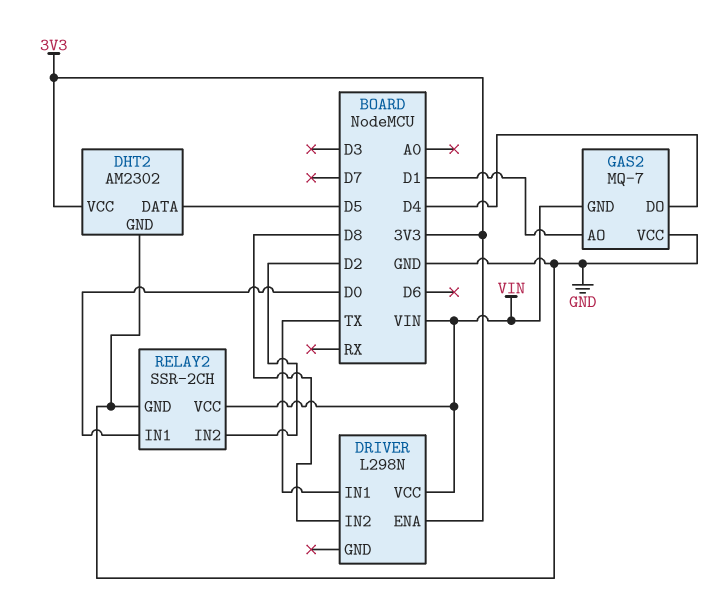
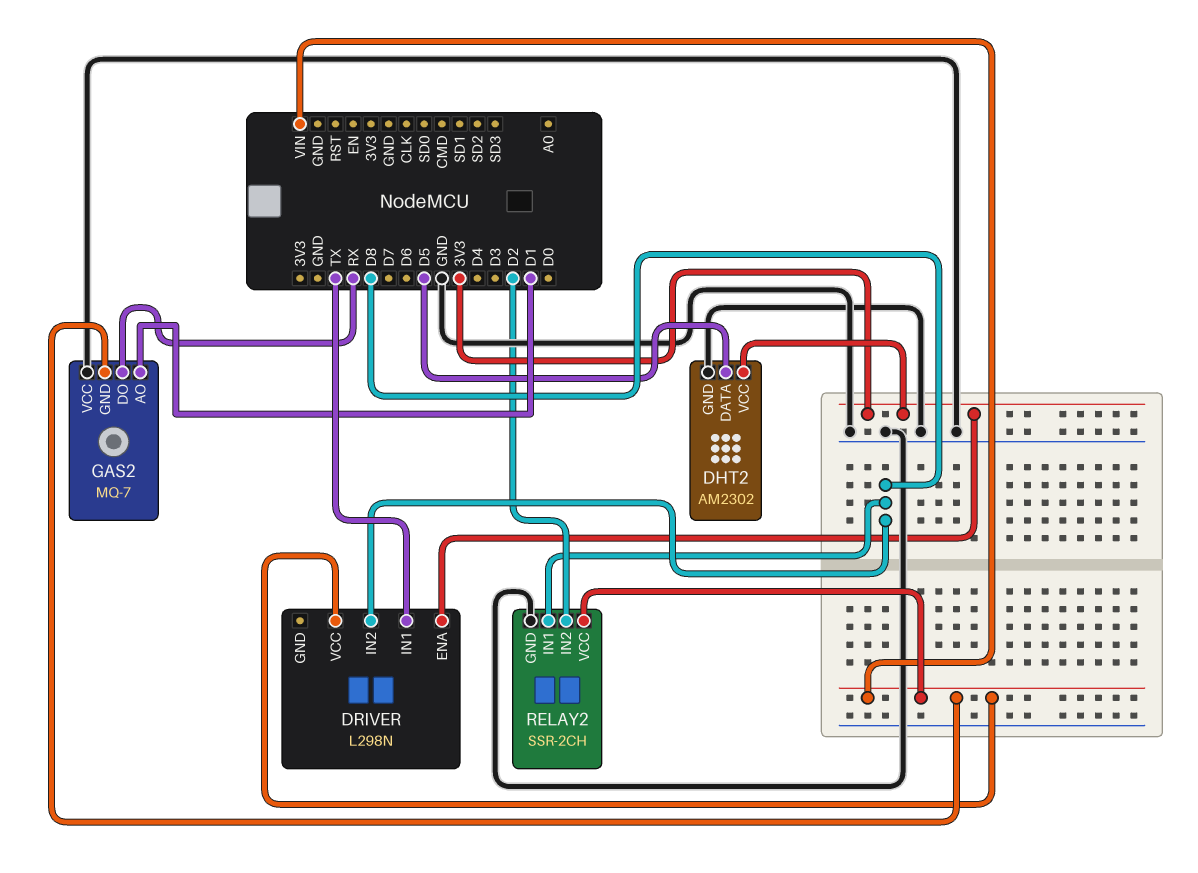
GAS2 pin DO: D4 -> RX
RELAY2 pin IN1: D0 -> D8

